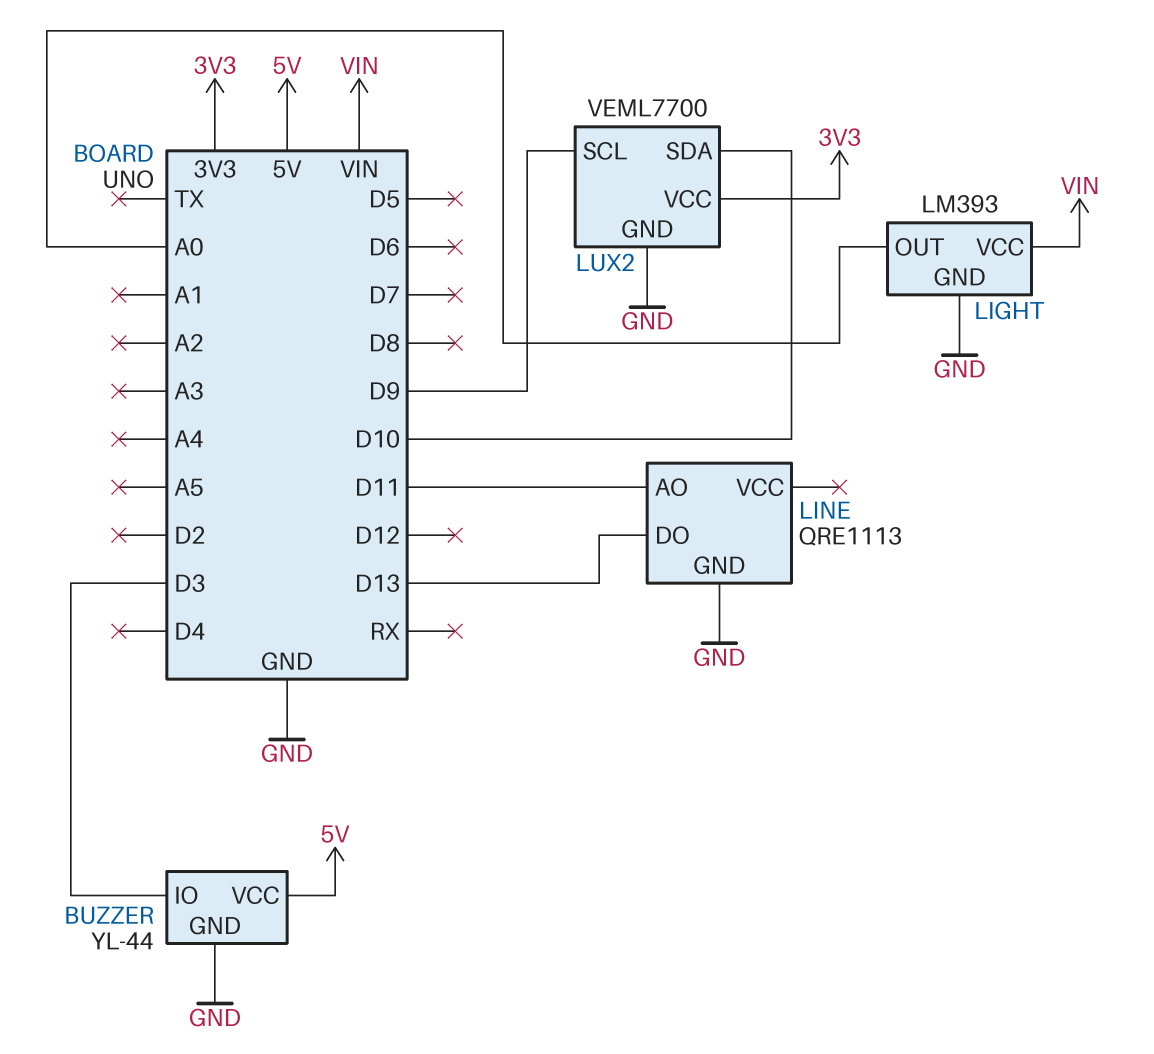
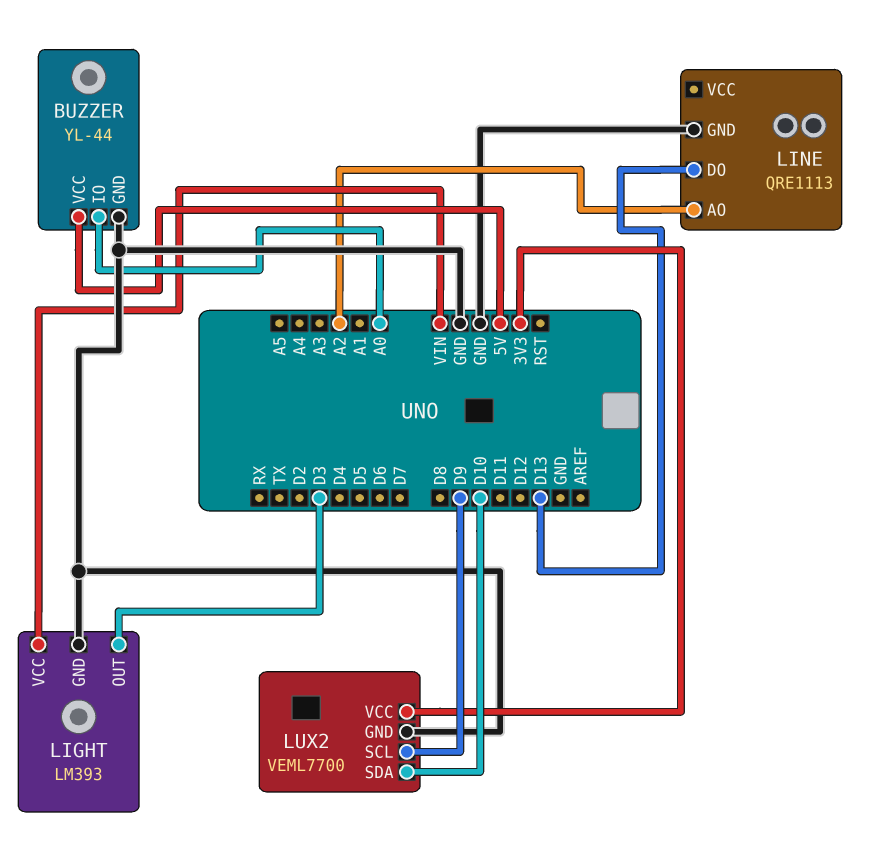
BUZZER pin IO: D3 -> A0
LIGHT pin OUT: A0 -> D3
LINE pin AO: D11 -> A2

